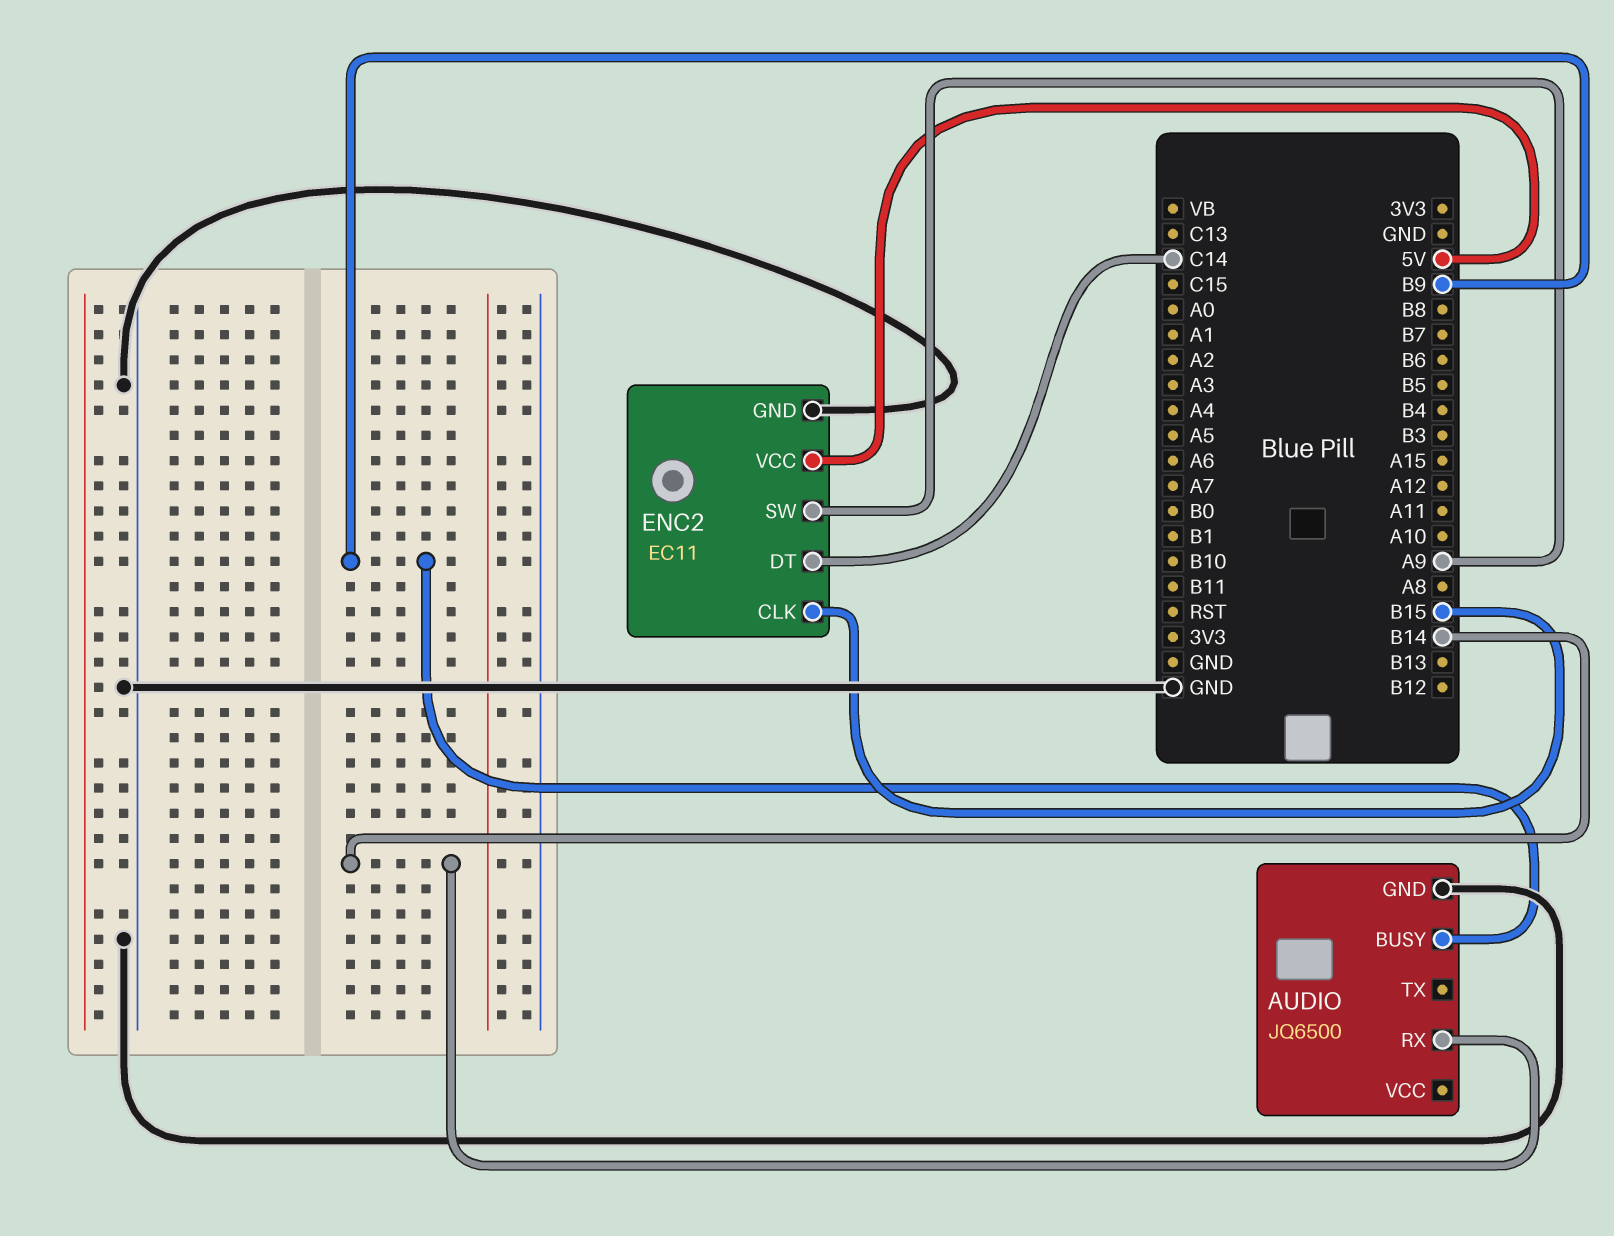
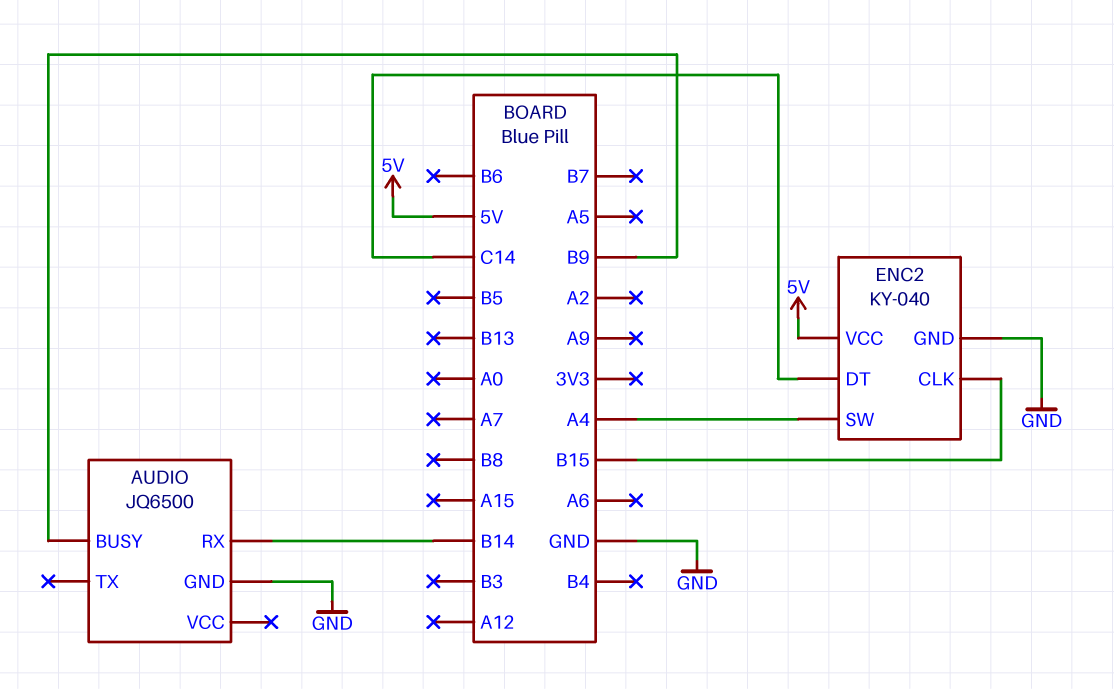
ENC2: EC11 -> KY-040
ENC2 pin SW: A9 -> A4

